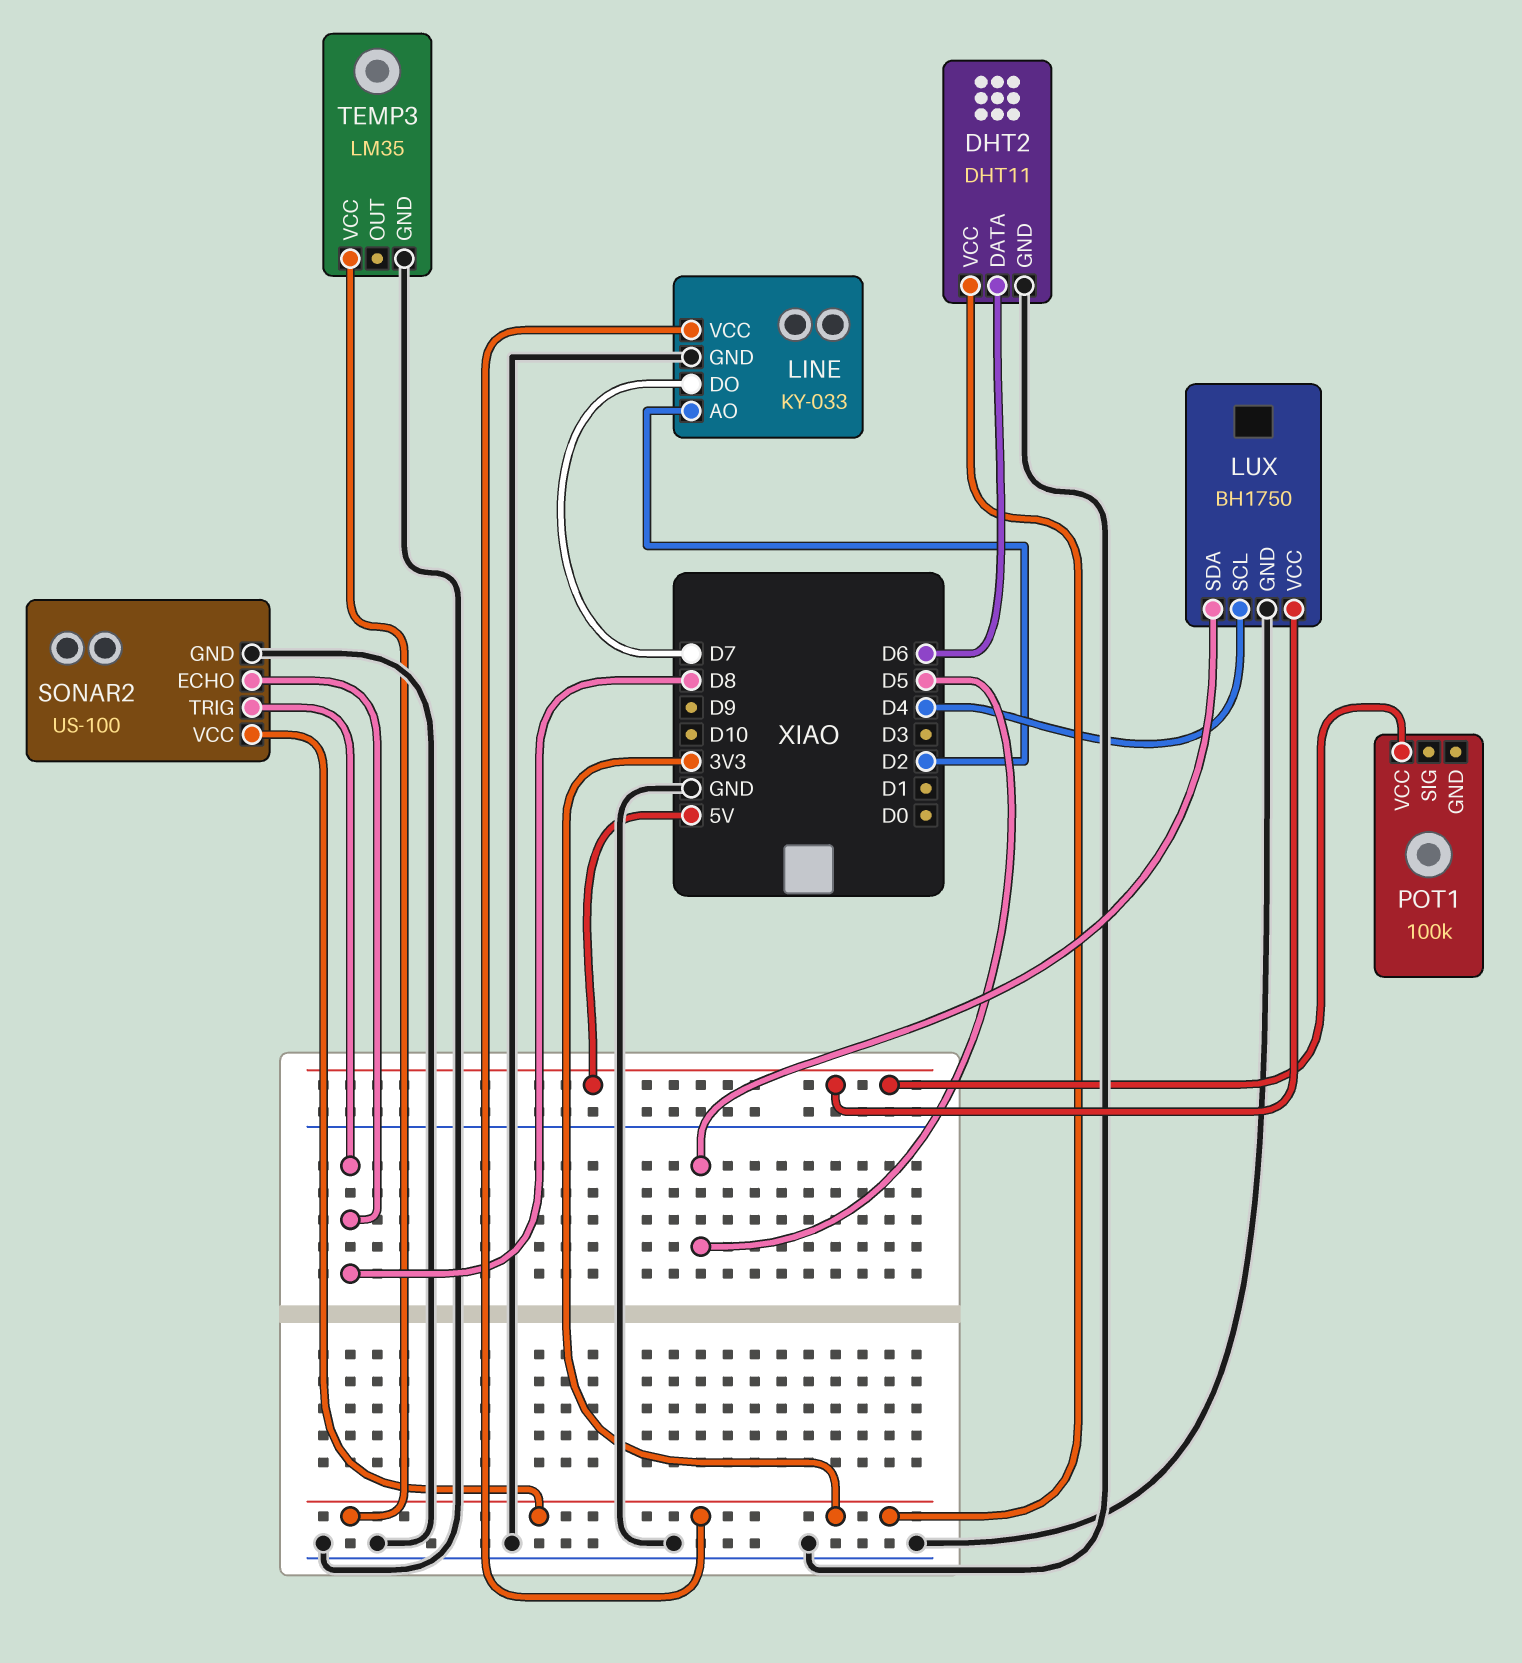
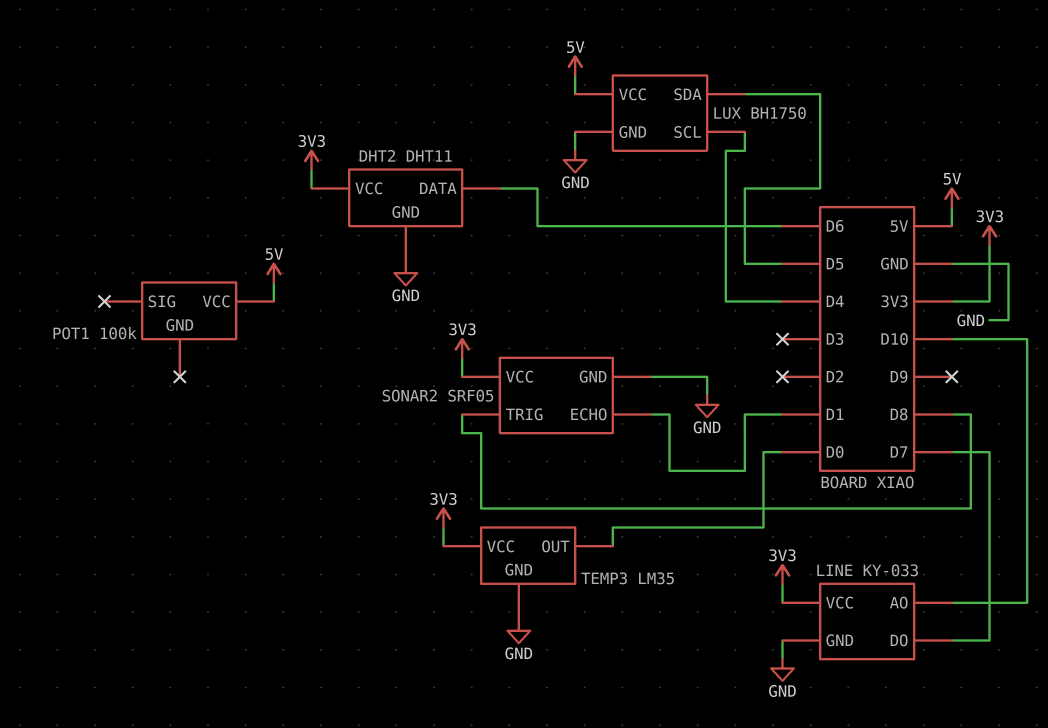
LINE pin AO: D2 -> D10
SONAR2: US-100 -> SRF05
SONAR2 pin ECHO: D8 -> D1
TEMP3 pin OUT: none -> D0

